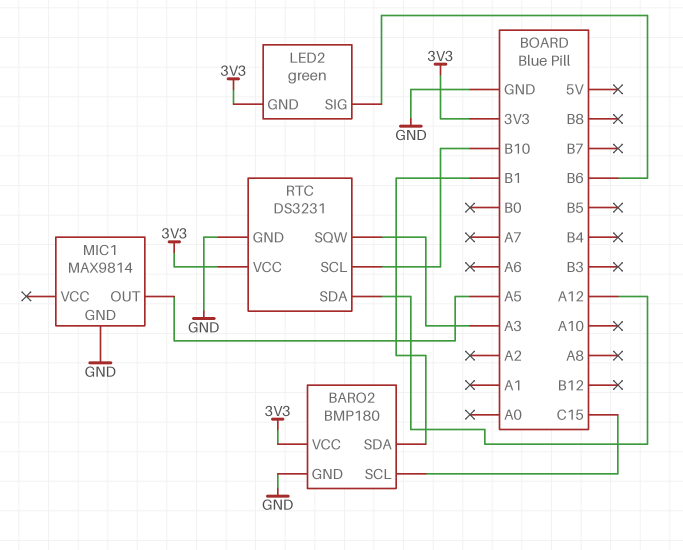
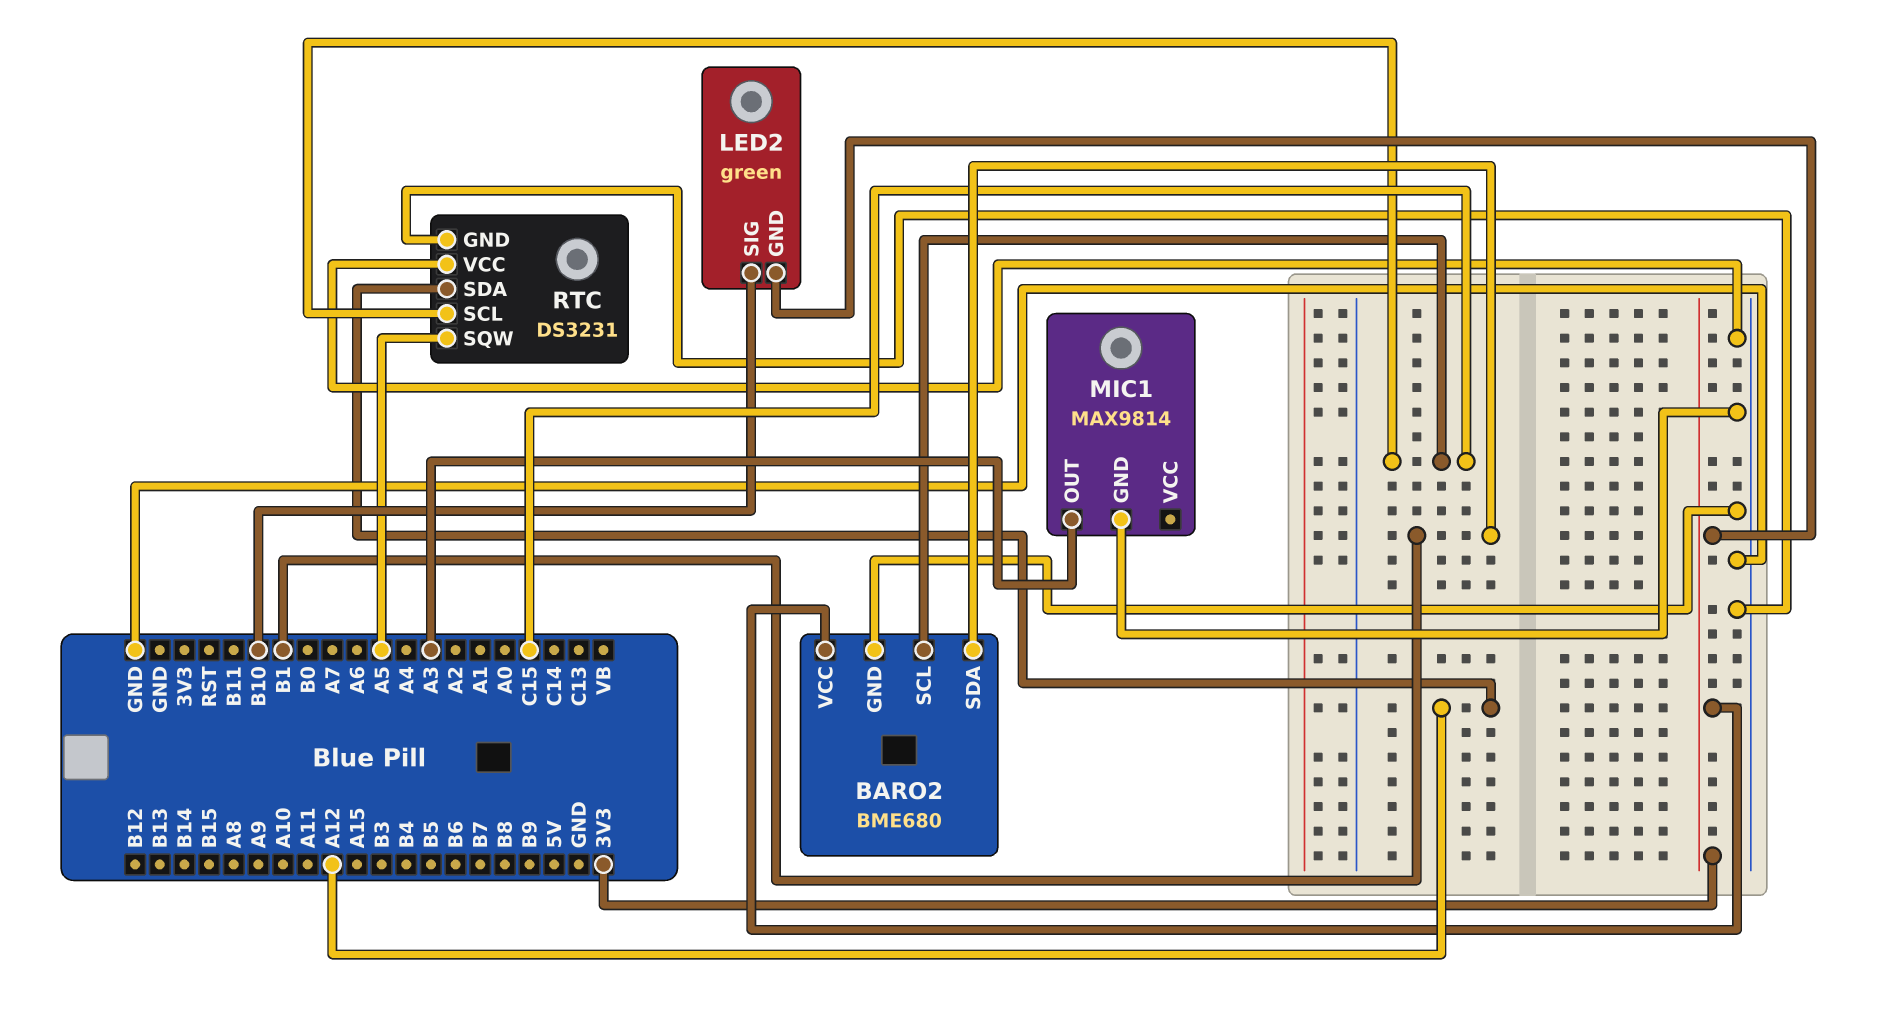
BARO2: BMP180 -> BME680
LED2 pin SIG: B6 -> B10
MIC1 pin OUT: A5 -> A3
RTC pin SCL: B10 -> C15
RTC pin SQW: A3 -> A5
RTC pin VCC: 3V3 -> GND

